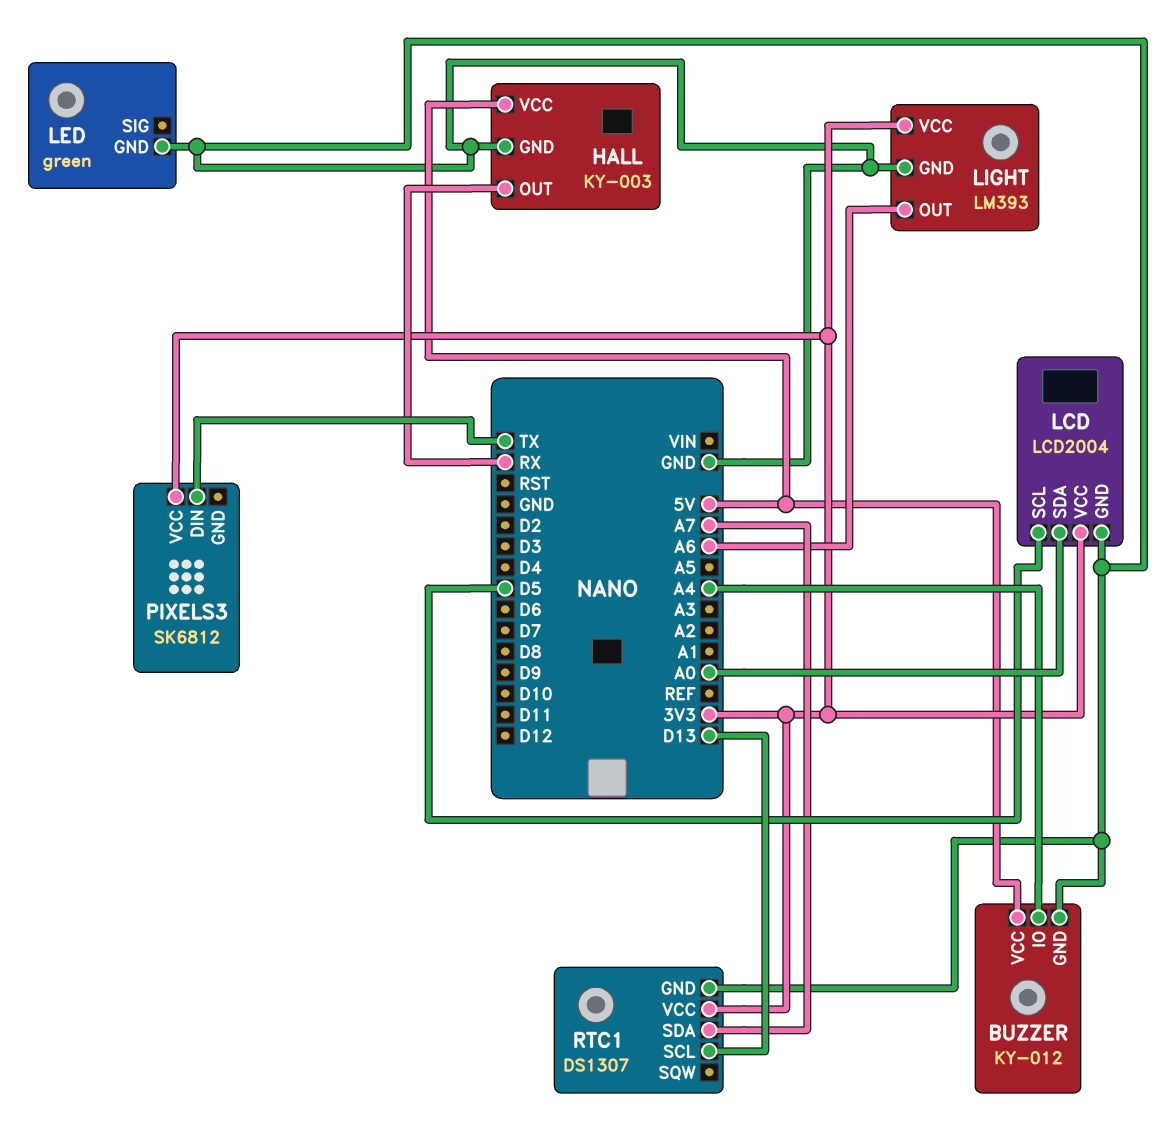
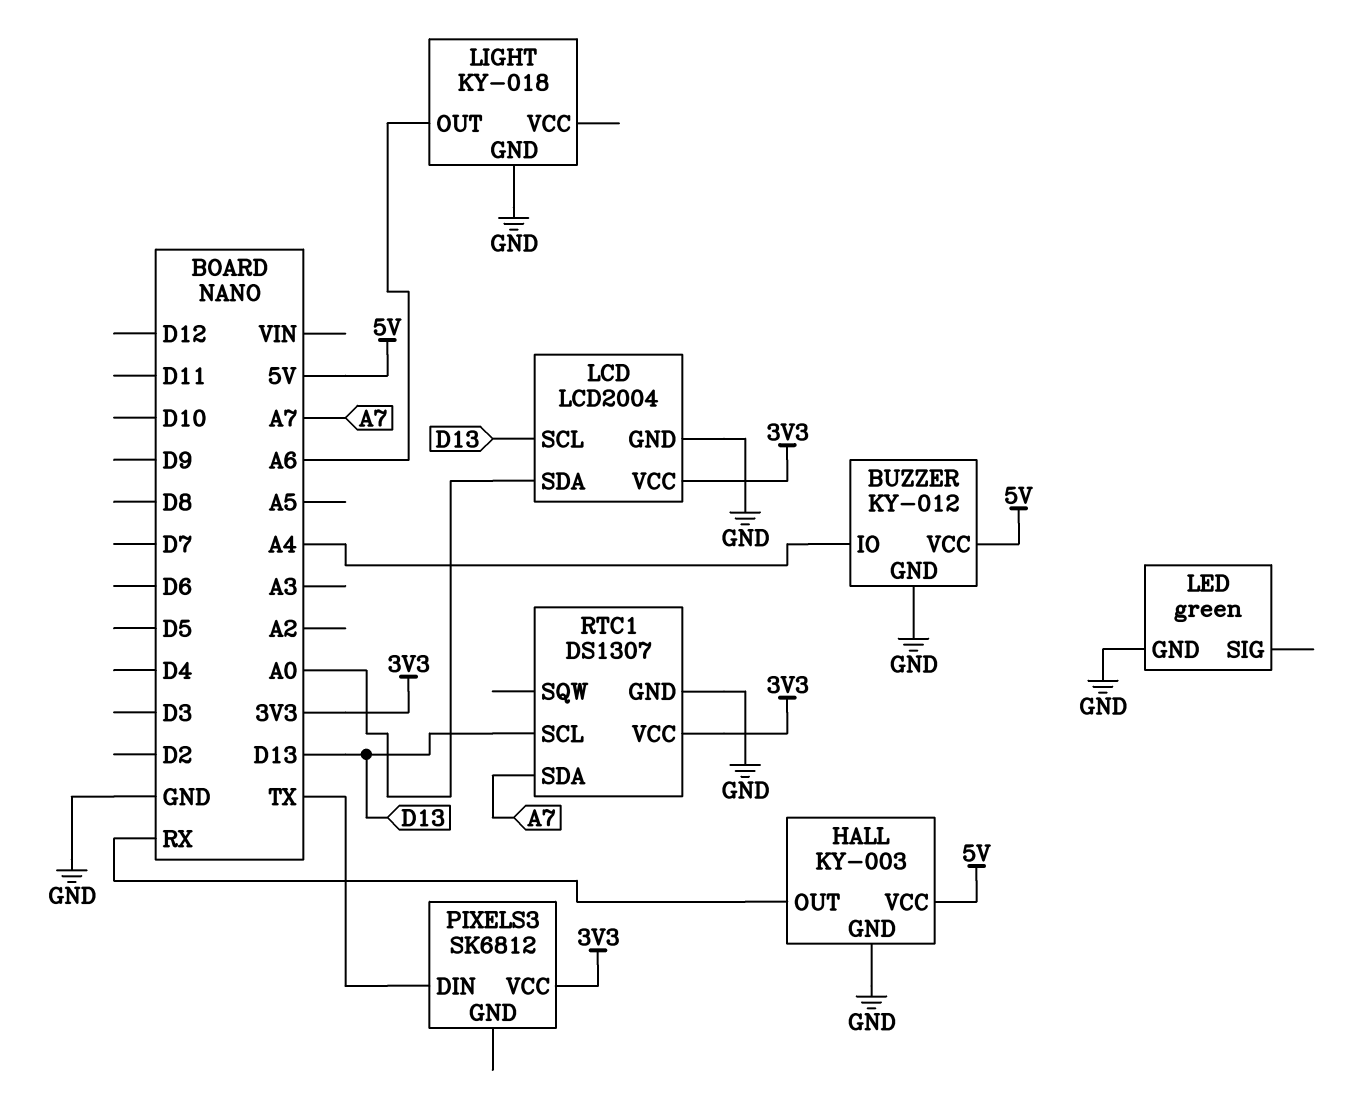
LCD pin SCL: D5 -> D13
LIGHT: LM393 -> KY-018
LIGHT pin VCC: 3V3 -> none

